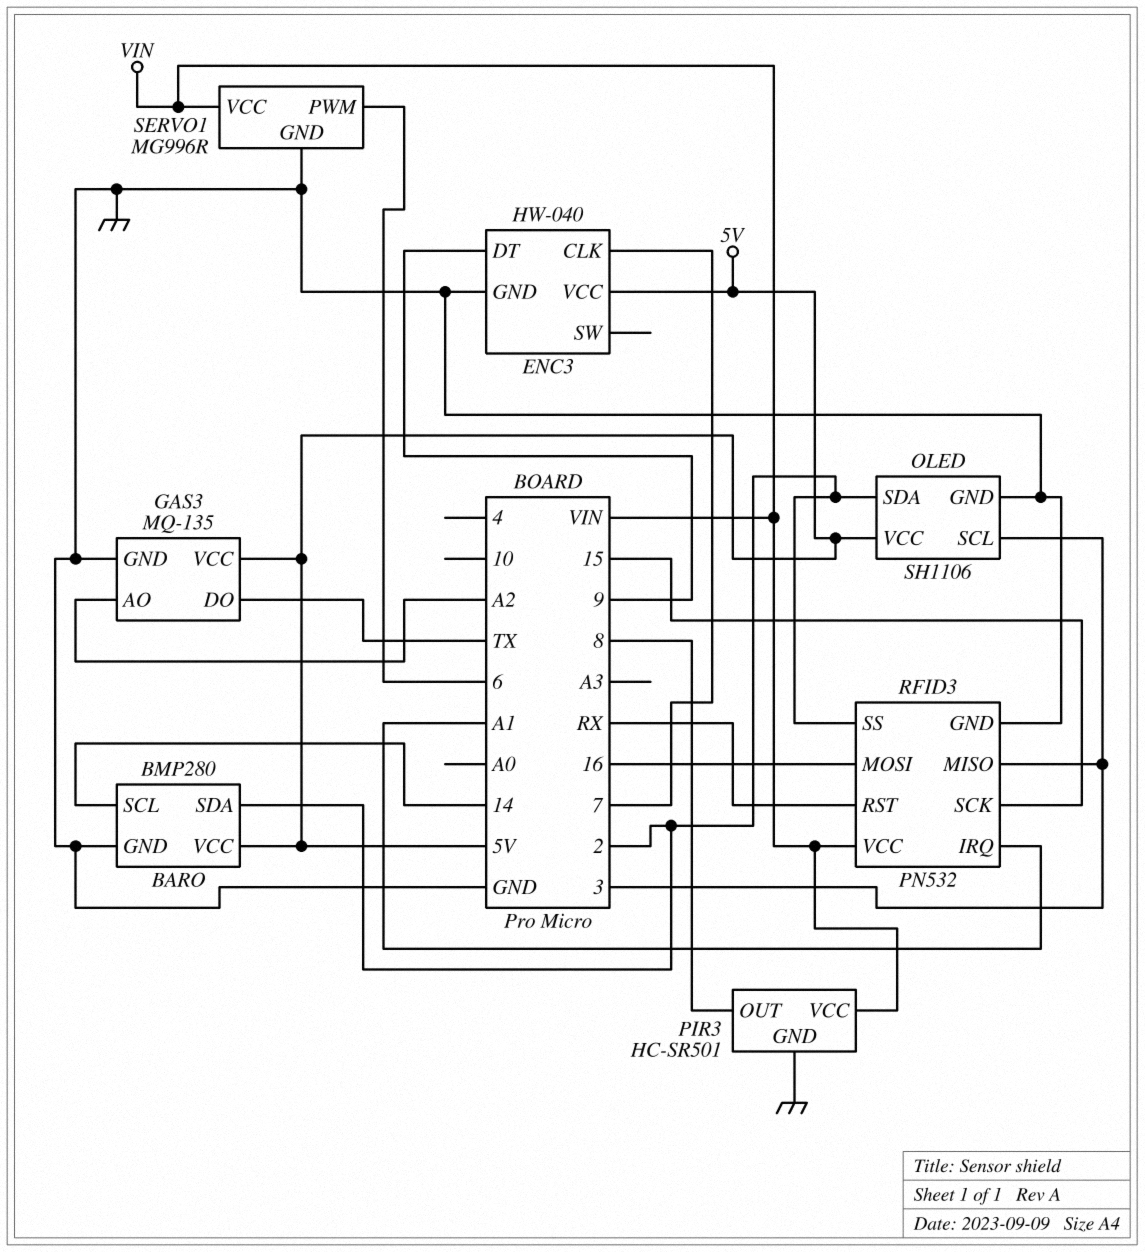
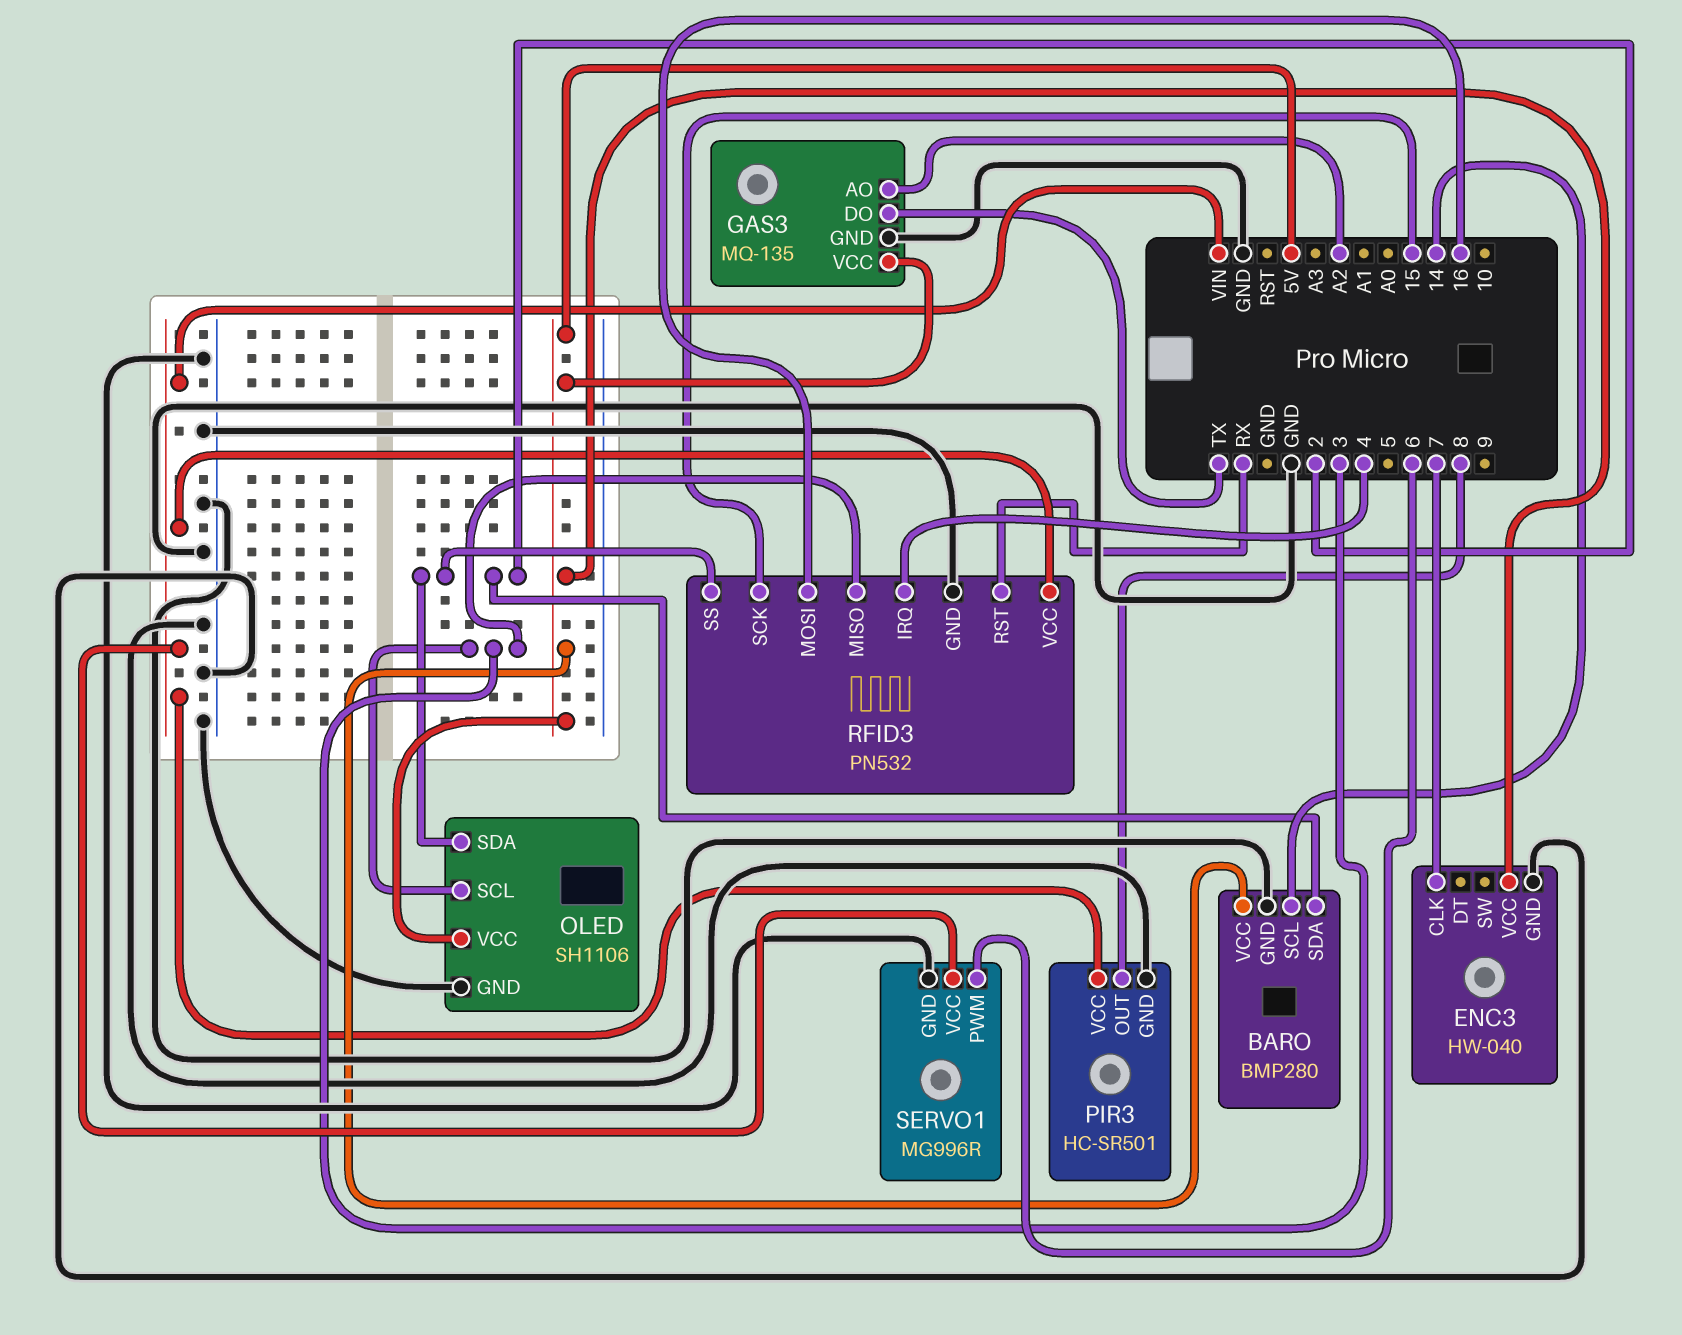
ENC3 pin DT: 9 -> none
RFID3 pin IRQ: A1 -> 4

